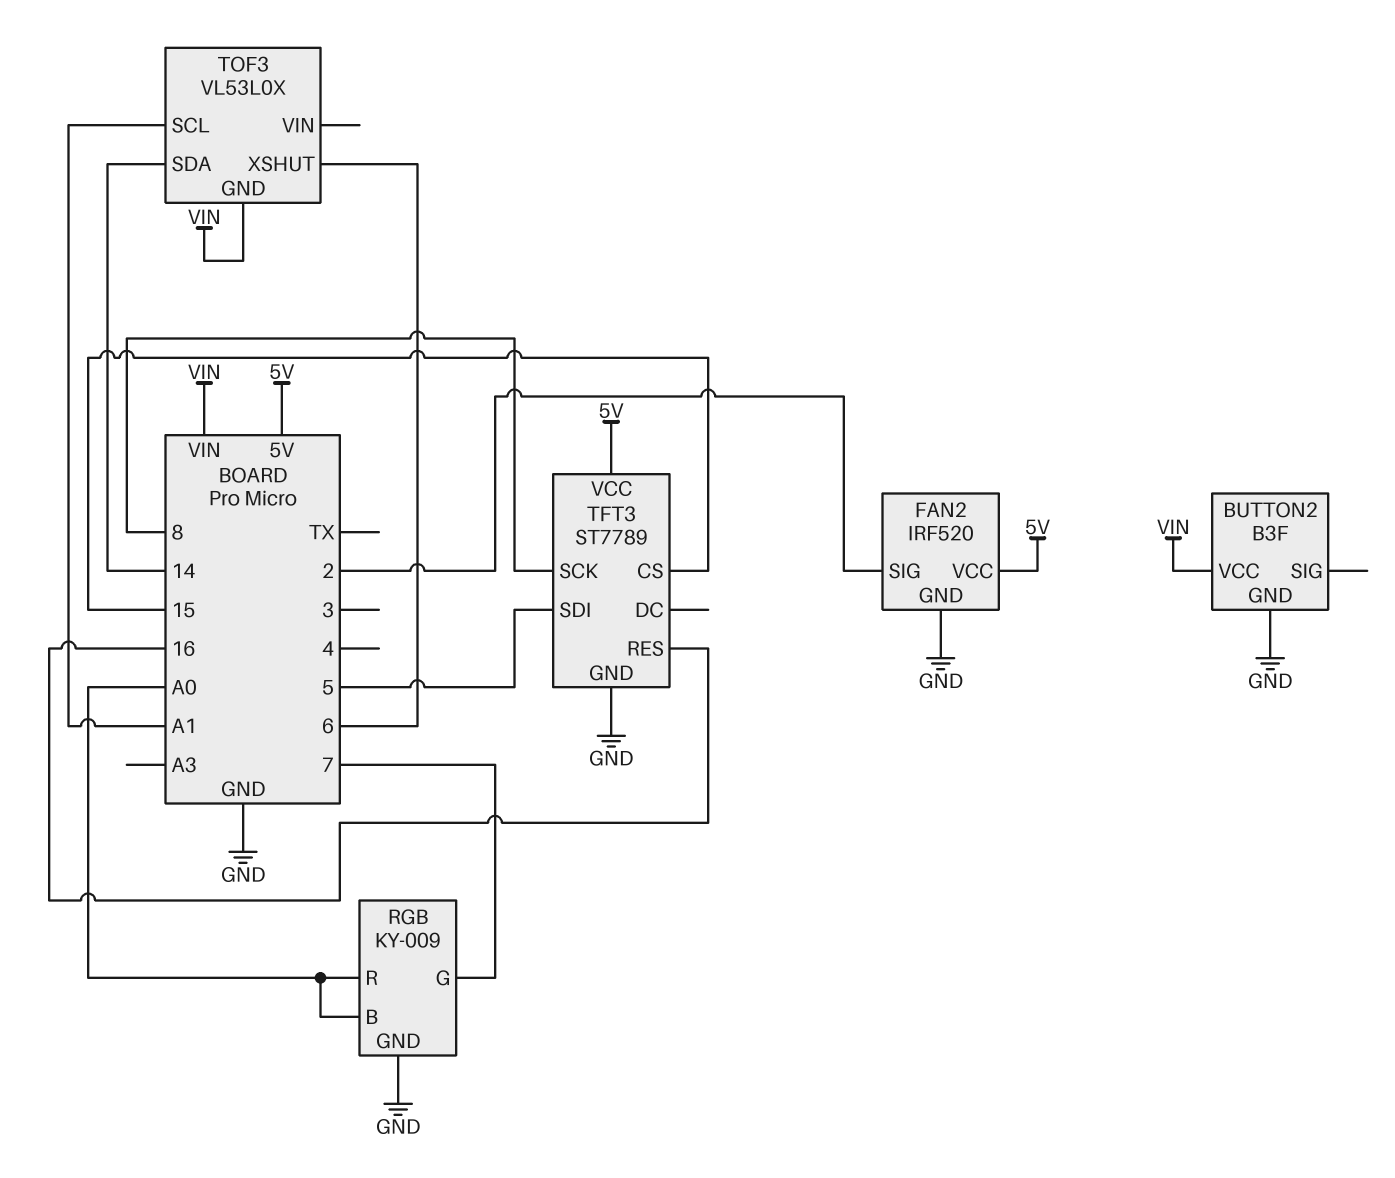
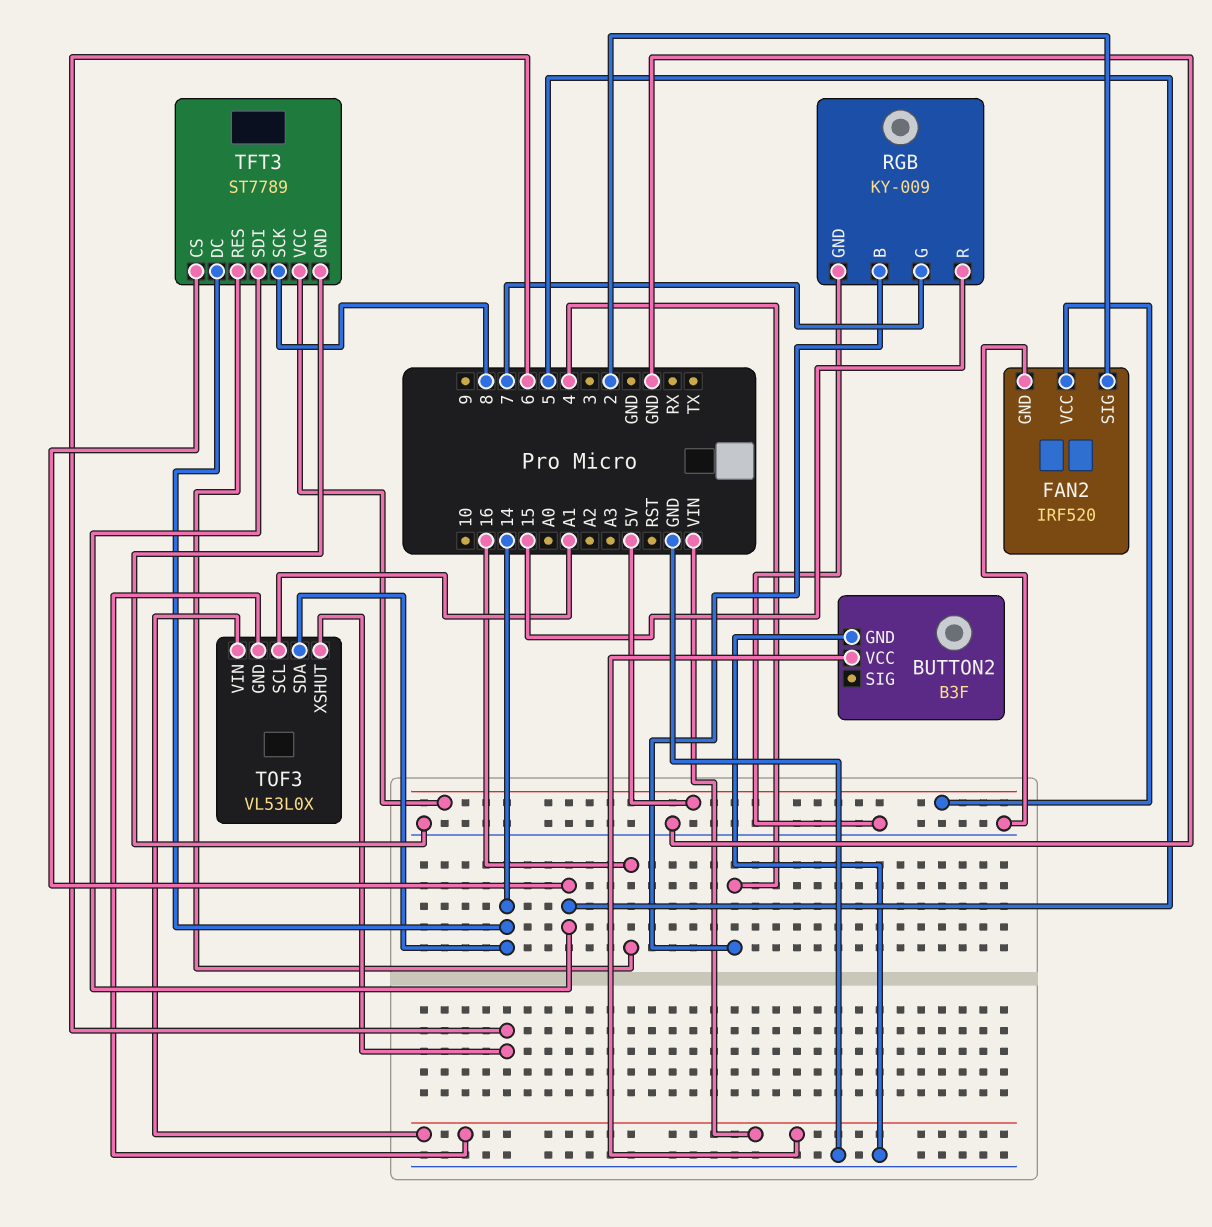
RGB pin B: A0 -> 4
RGB pin R: A0 -> 15
TFT3 pin CS: 15 -> 5
TFT3 pin DC: none -> 14
TOF3 pin VIN: none -> VIN

